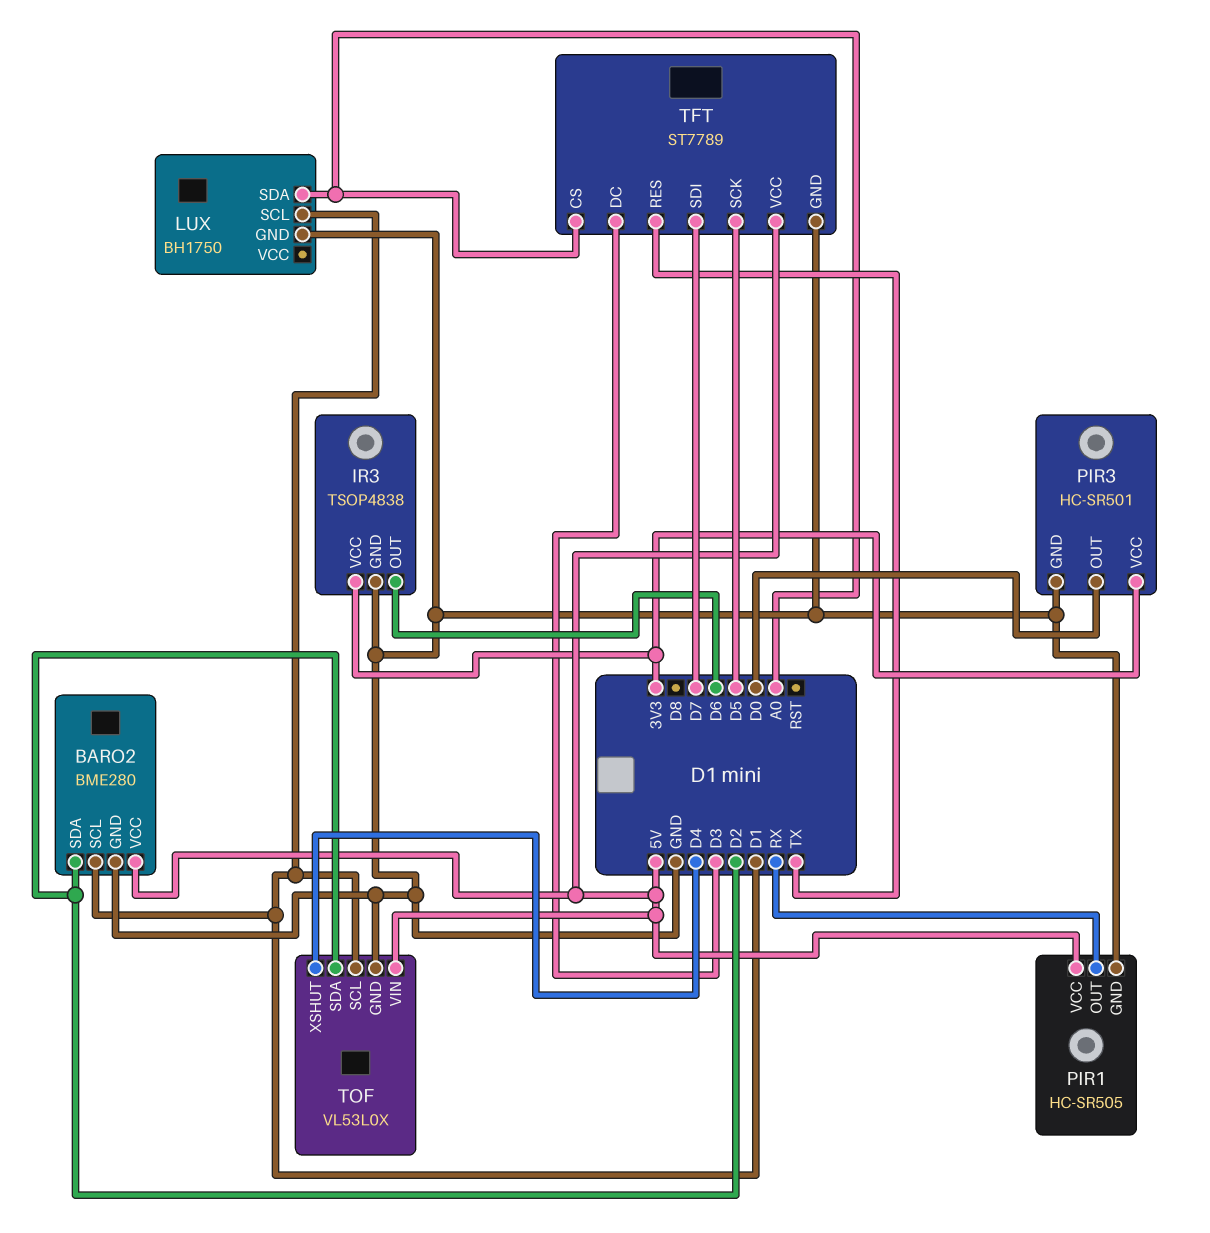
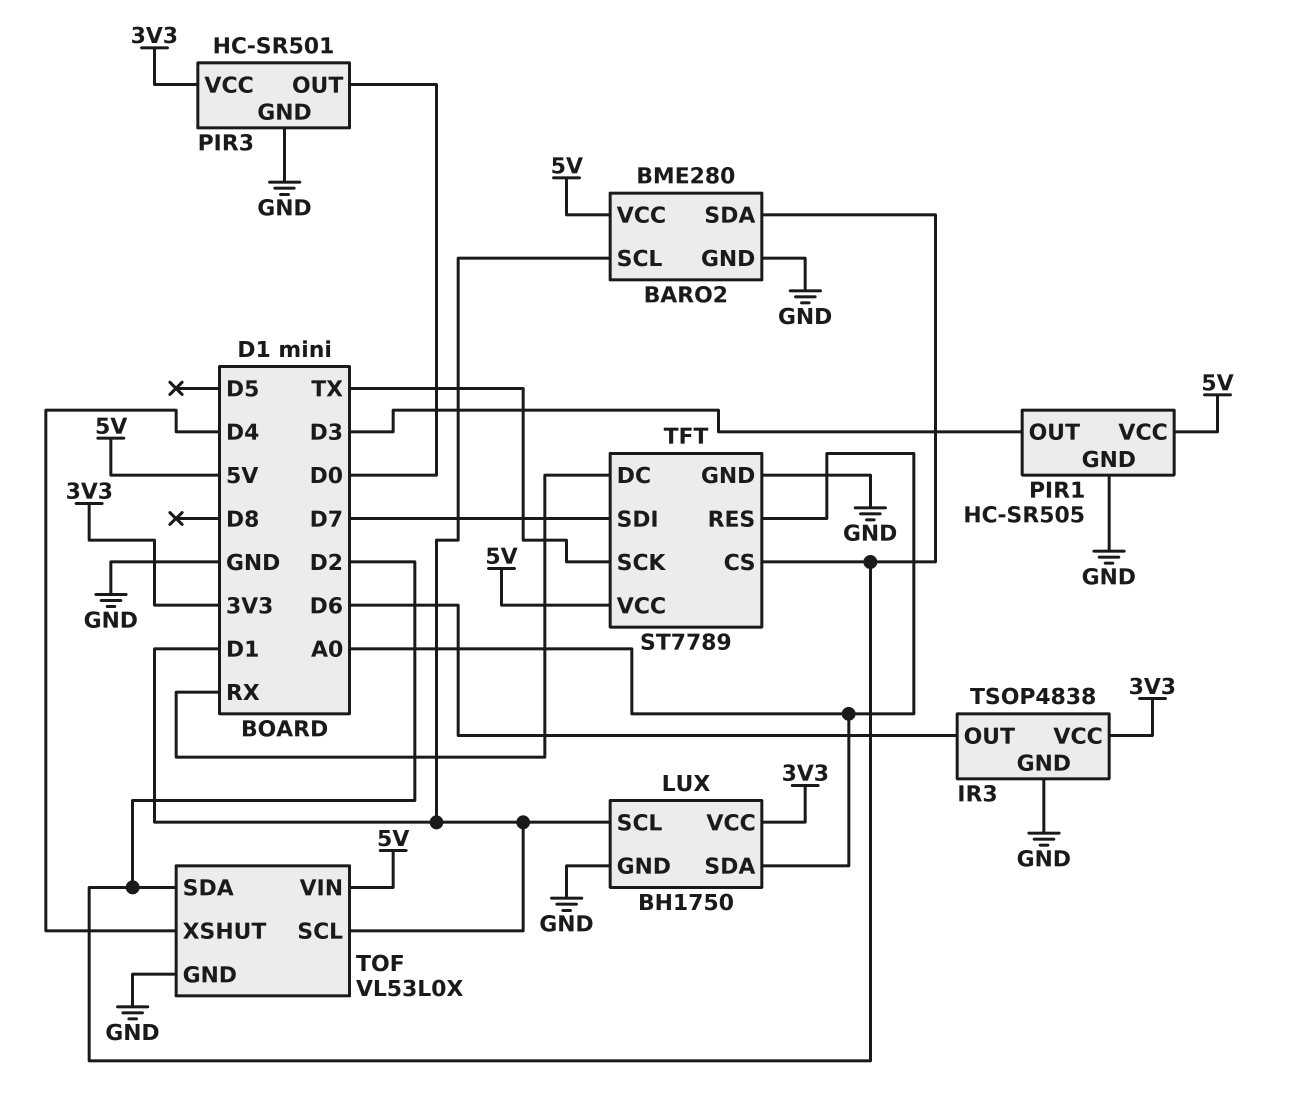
LUX pin VCC: none -> 3V3
PIR1 pin OUT: RX -> D3
TFT pin CS: A0 -> D2
TFT pin DC: D3 -> RX
TFT pin RES: TX -> A0
TFT pin SCK: D5 -> TX

